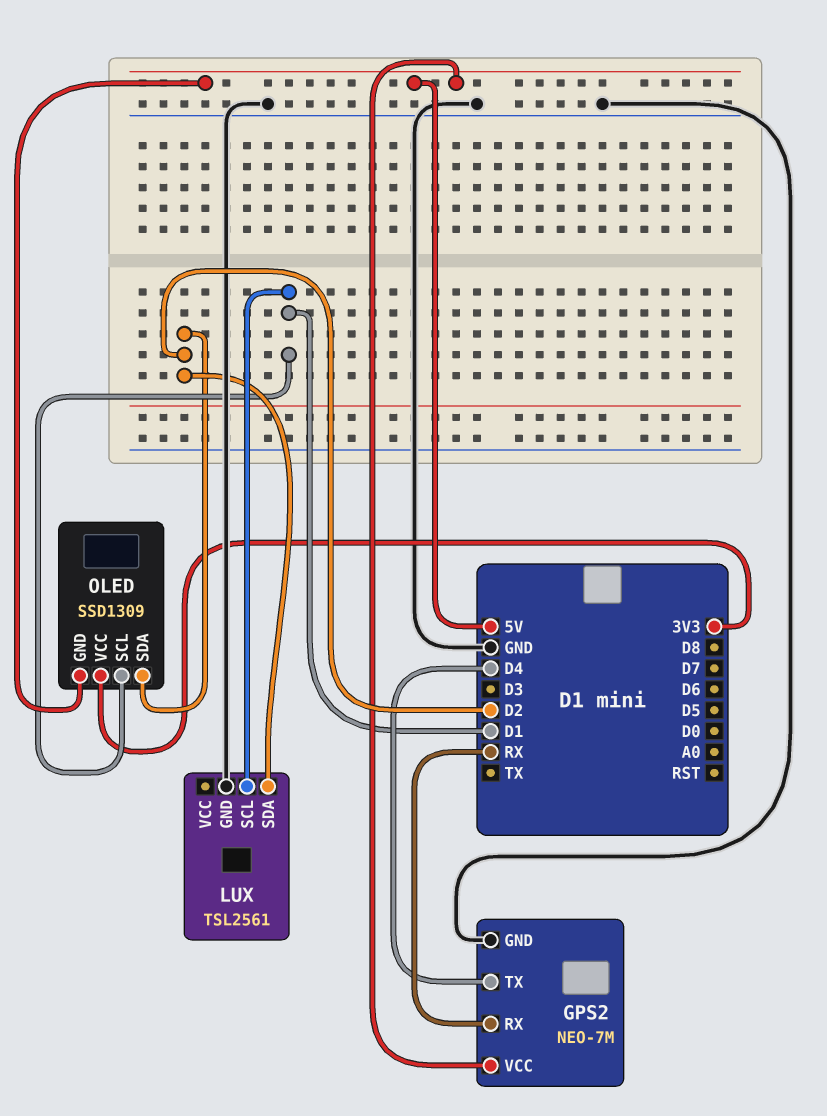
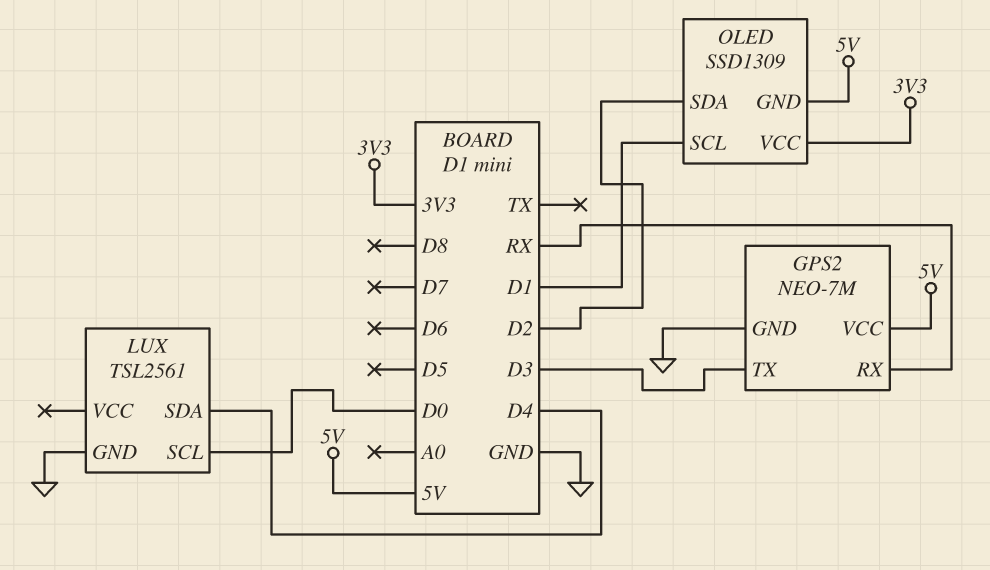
GPS2 pin TX: D4 -> D3
LUX pin SCL: D1 -> D0
LUX pin SDA: D2 -> D4

